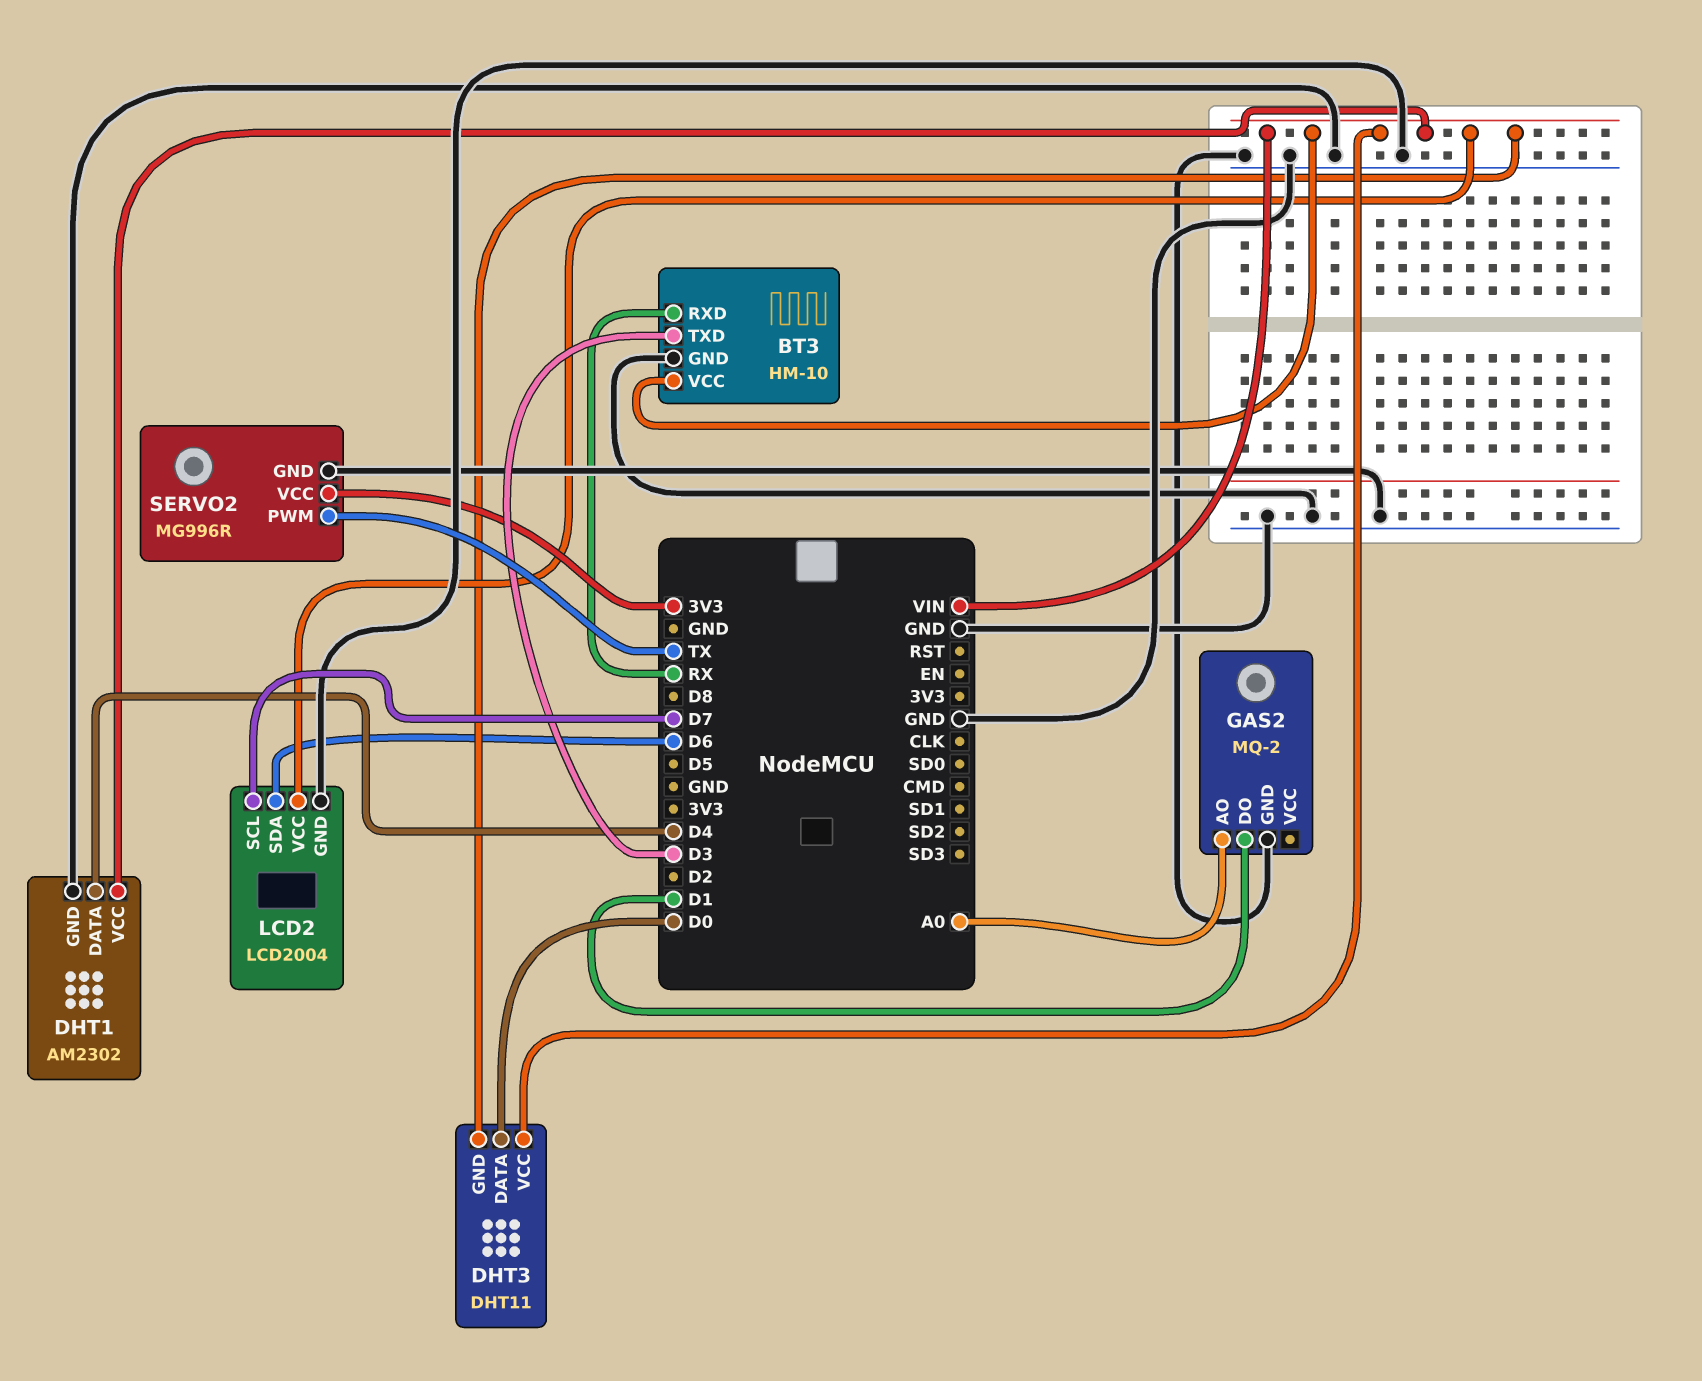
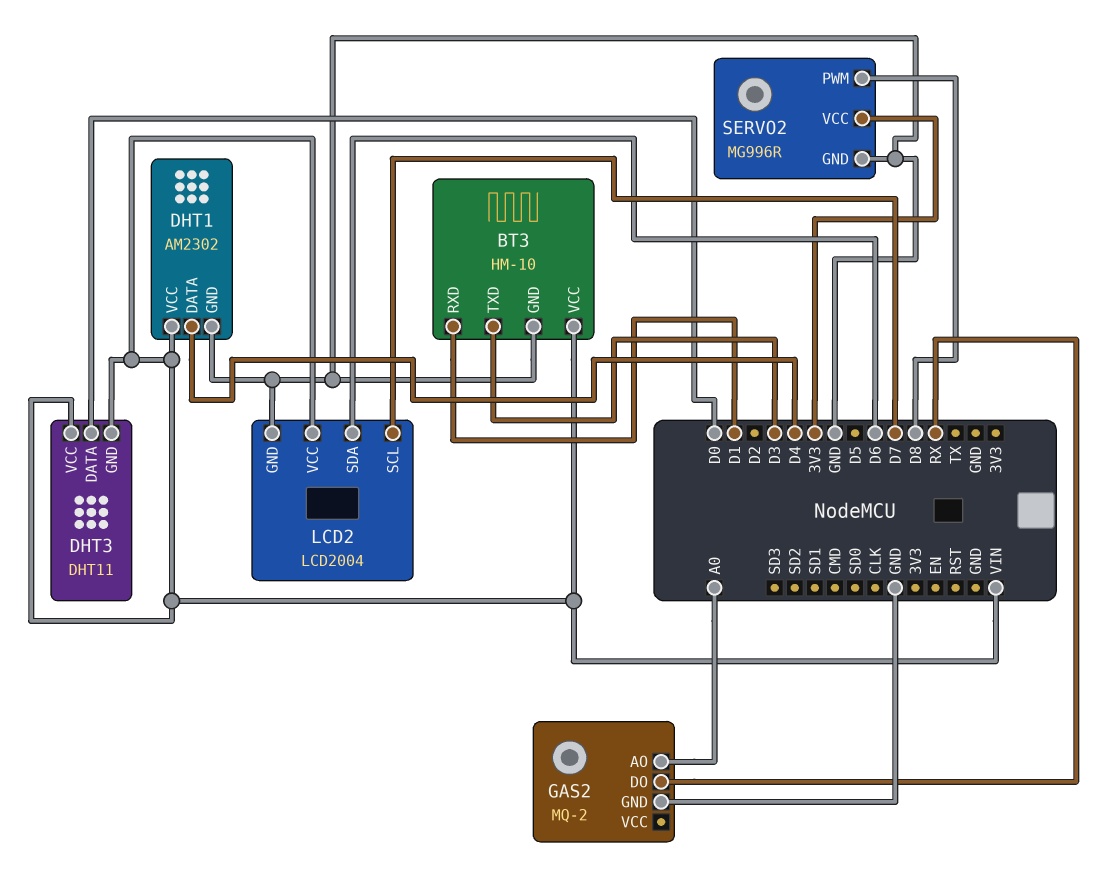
BT3 pin RXD: RX -> D1
GAS2 pin DO: D1 -> RX
SERVO2 pin PWM: TX -> D8

